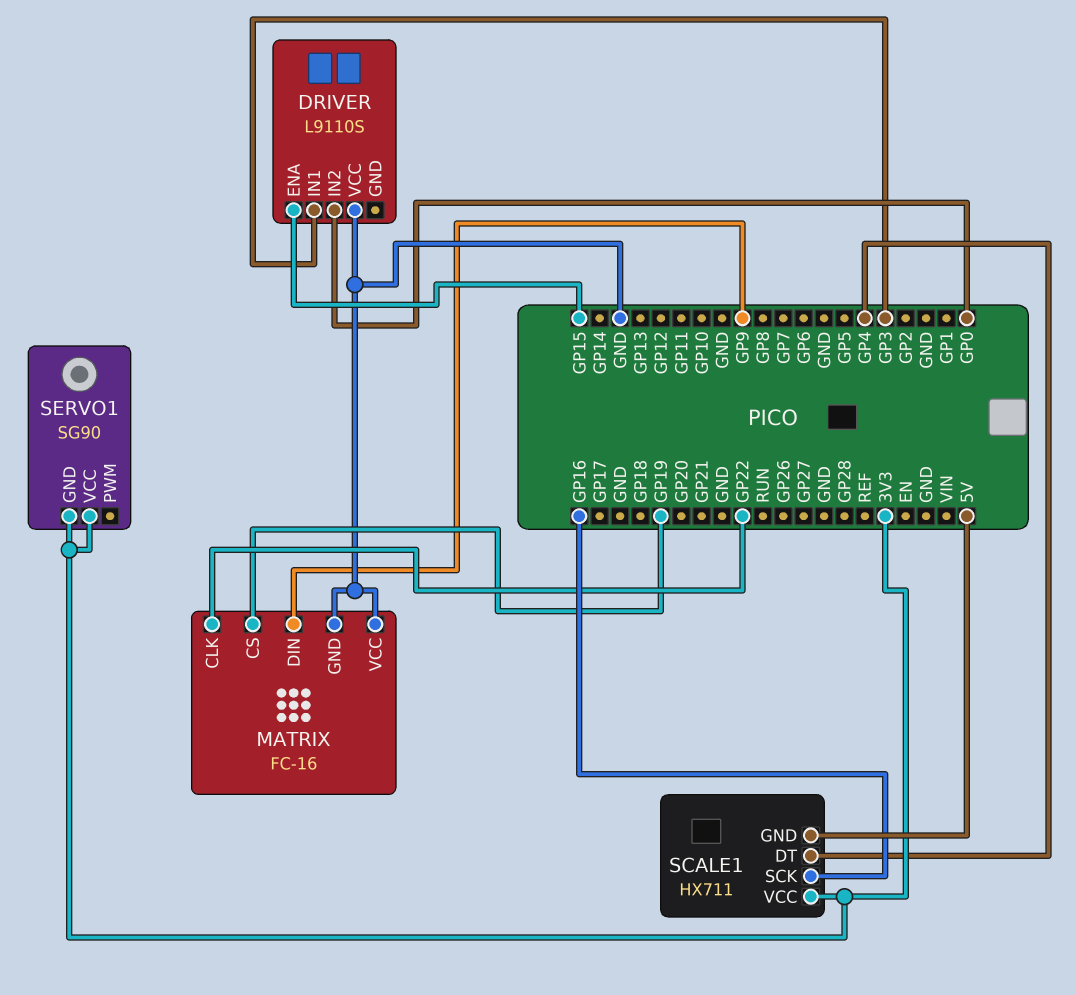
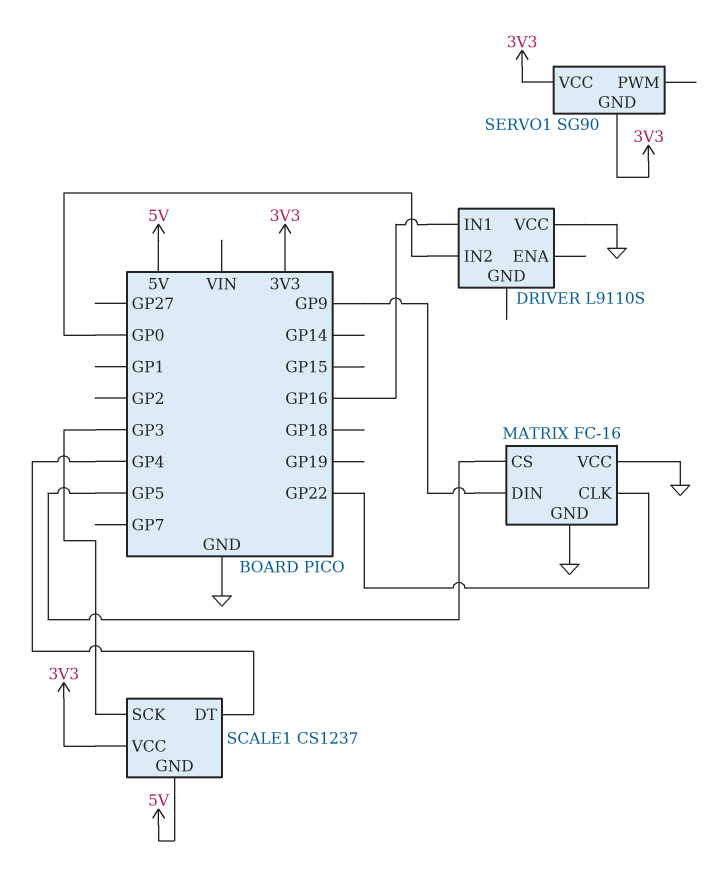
DRIVER pin ENA: GP15 -> none
DRIVER pin IN1: GP3 -> GP16
MATRIX pin CS: GP19 -> GP5
SCALE1: HX711 -> CS1237
SCALE1 pin SCK: GP16 -> GP3

